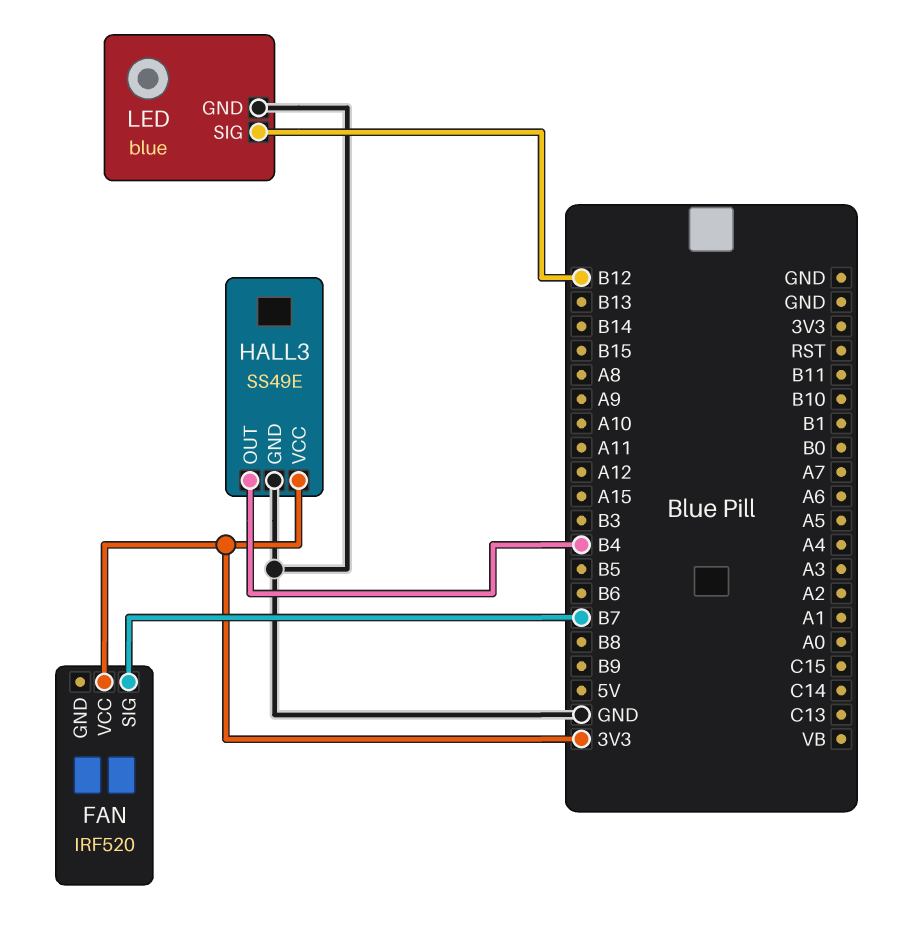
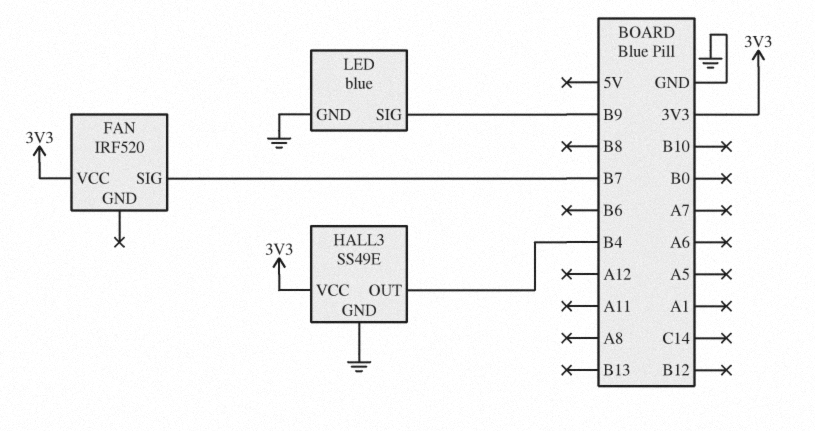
LED pin SIG: B12 -> B9

